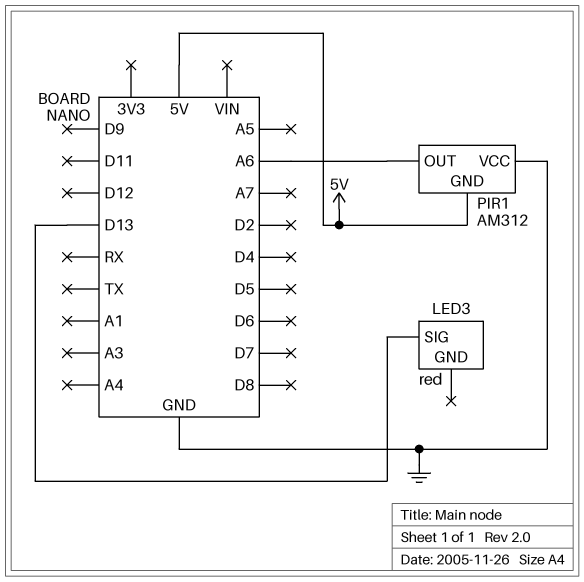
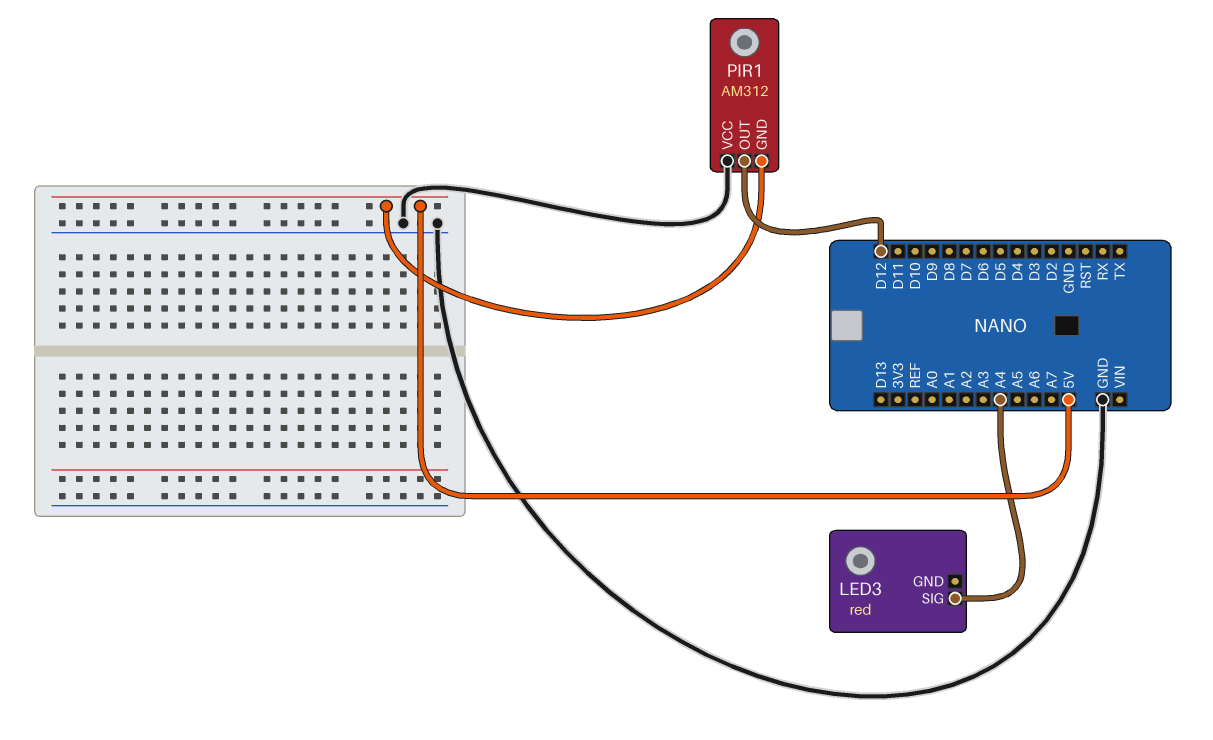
LED3 pin SIG: D13 -> A4
PIR1 pin OUT: A6 -> D12

